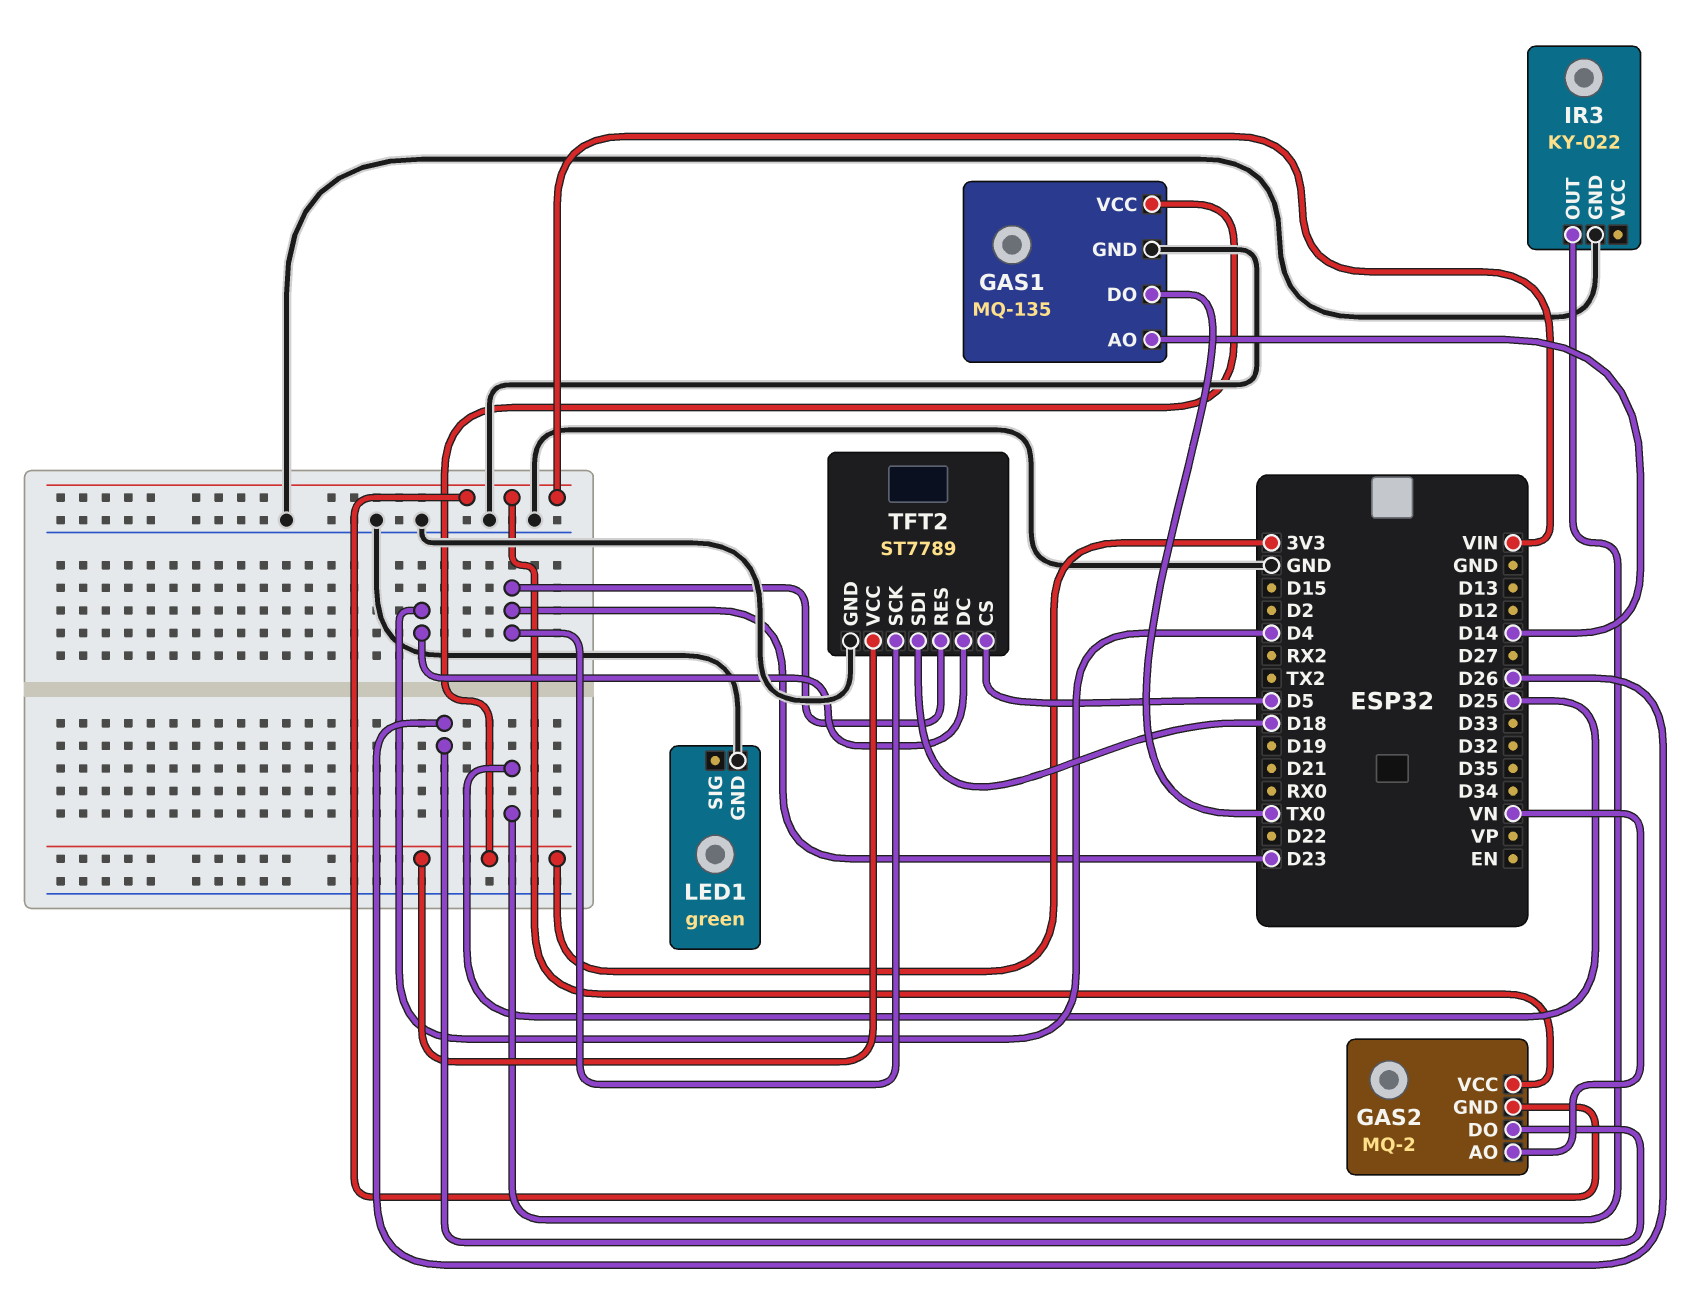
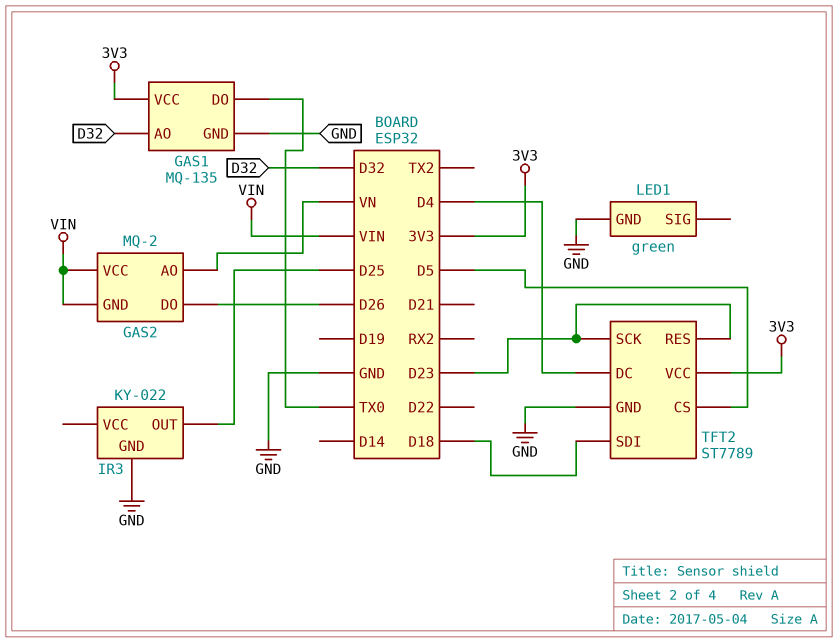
GAS1 pin AO: D14 -> D32

